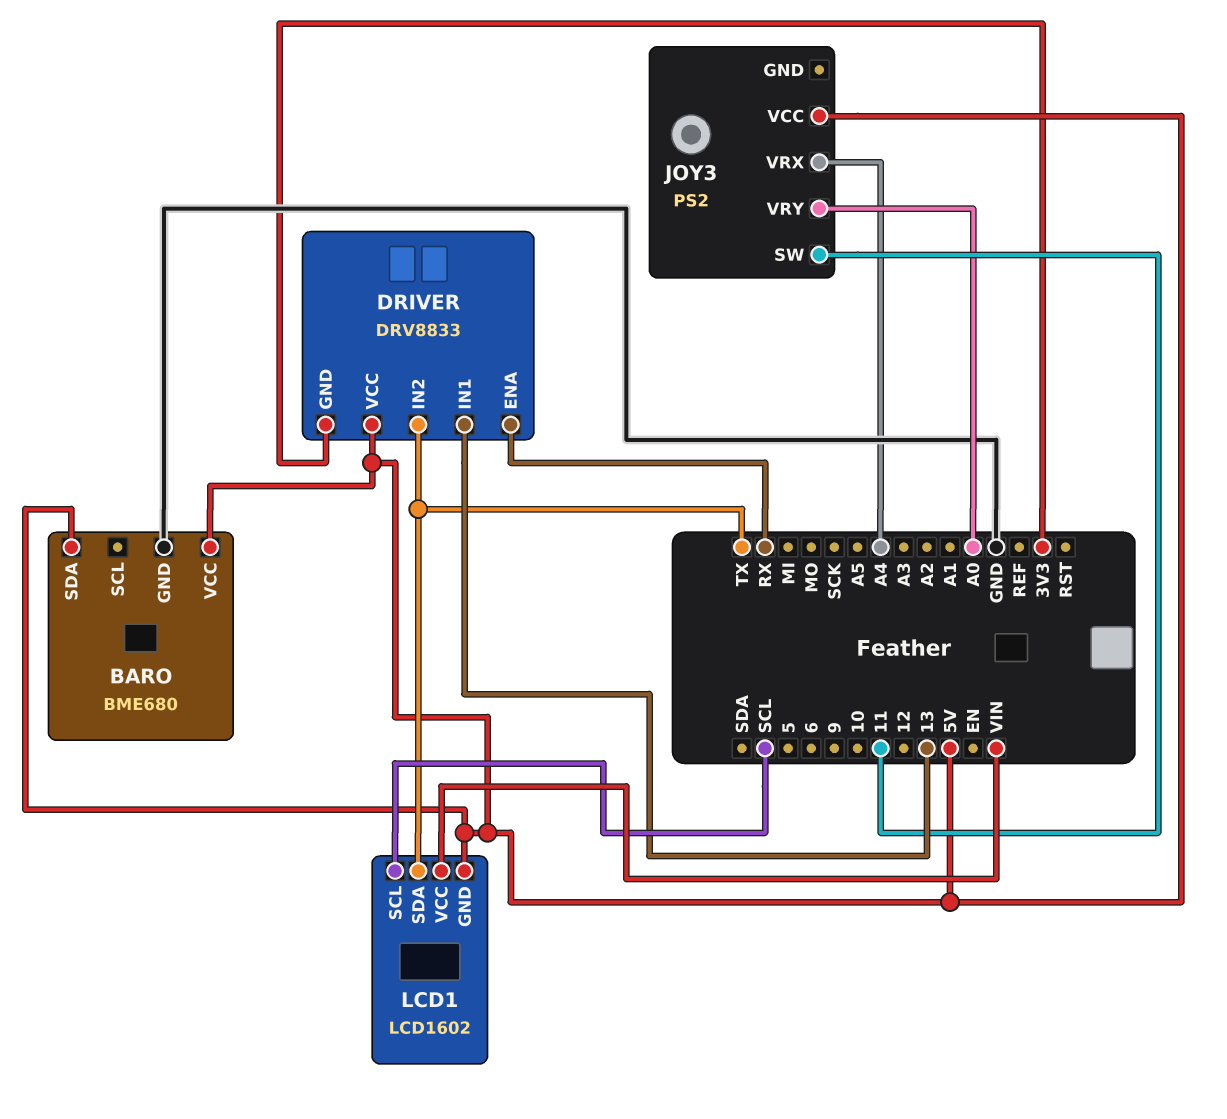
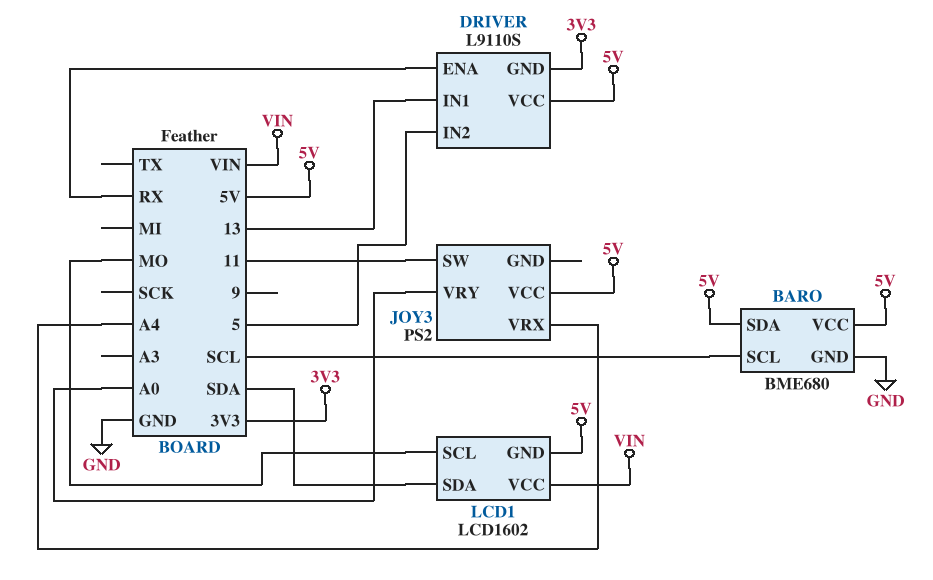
BARO pin SCL: none -> SCL
DRIVER: DRV8833 -> L9110S
DRIVER pin IN2: TX -> 5
LCD1 pin SCL: SCL -> MO
LCD1 pin SDA: TX -> SDA

